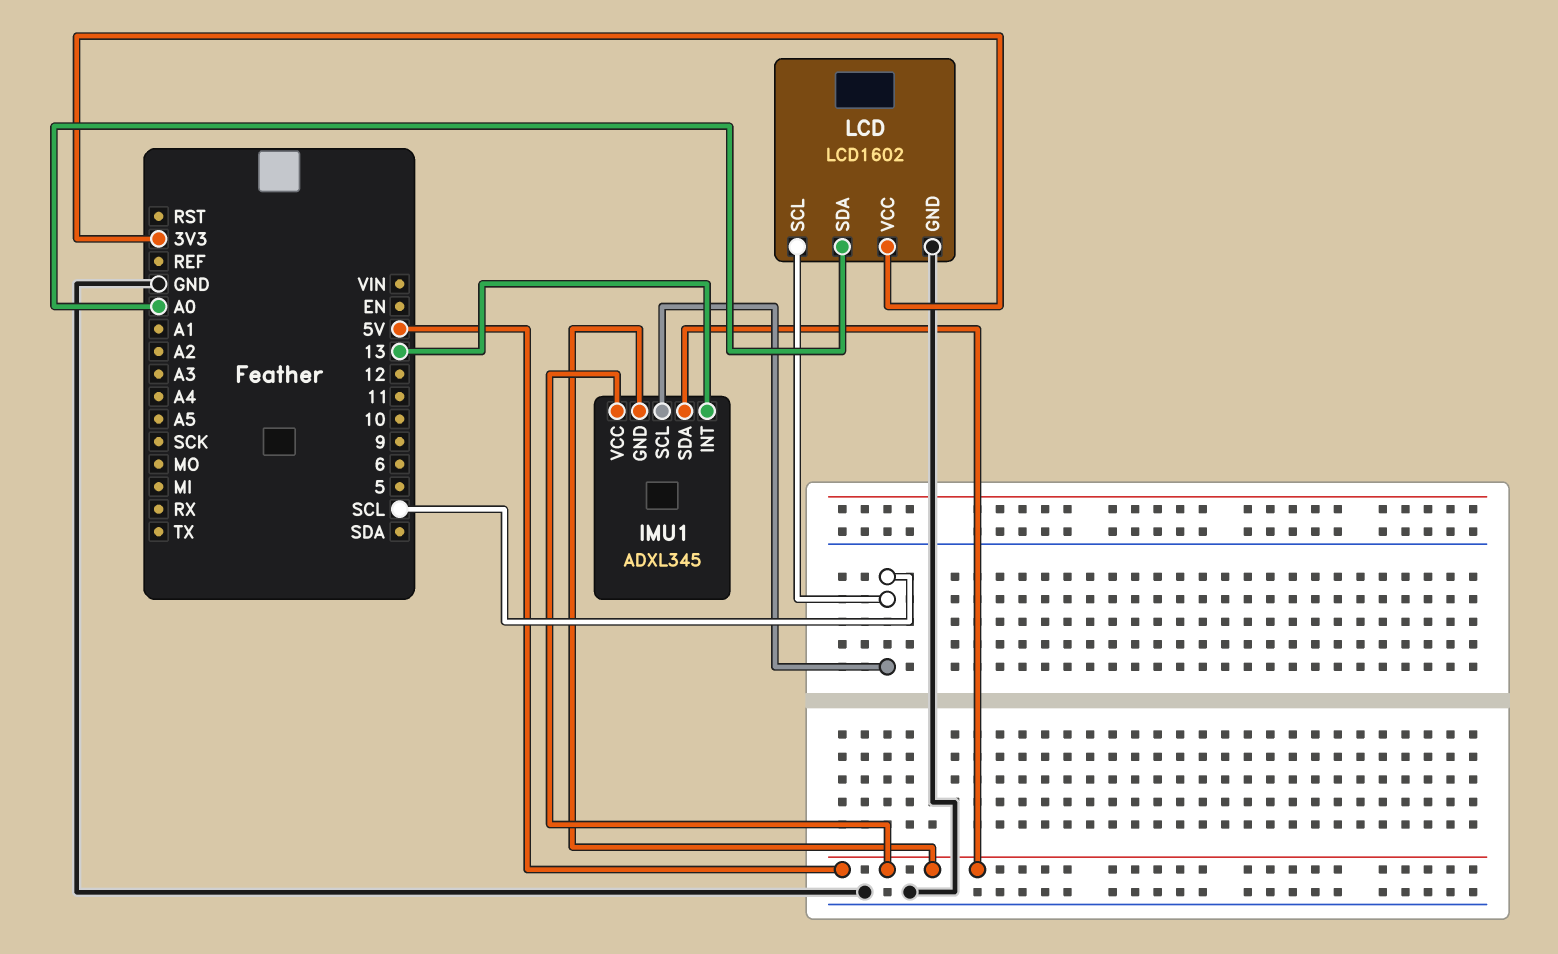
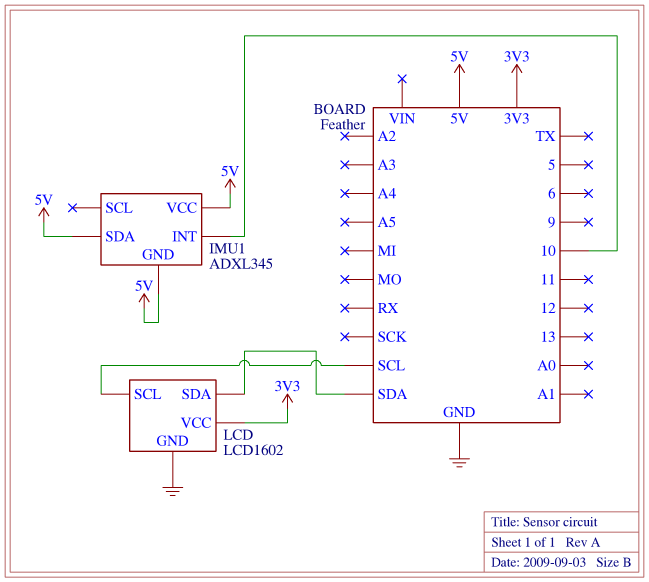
IMU1 pin INT: 13 -> 10
IMU1 pin SCL: SCL -> none
LCD pin SDA: A0 -> SDA

